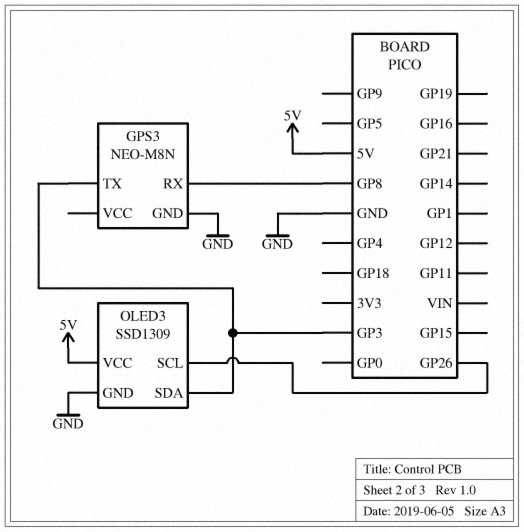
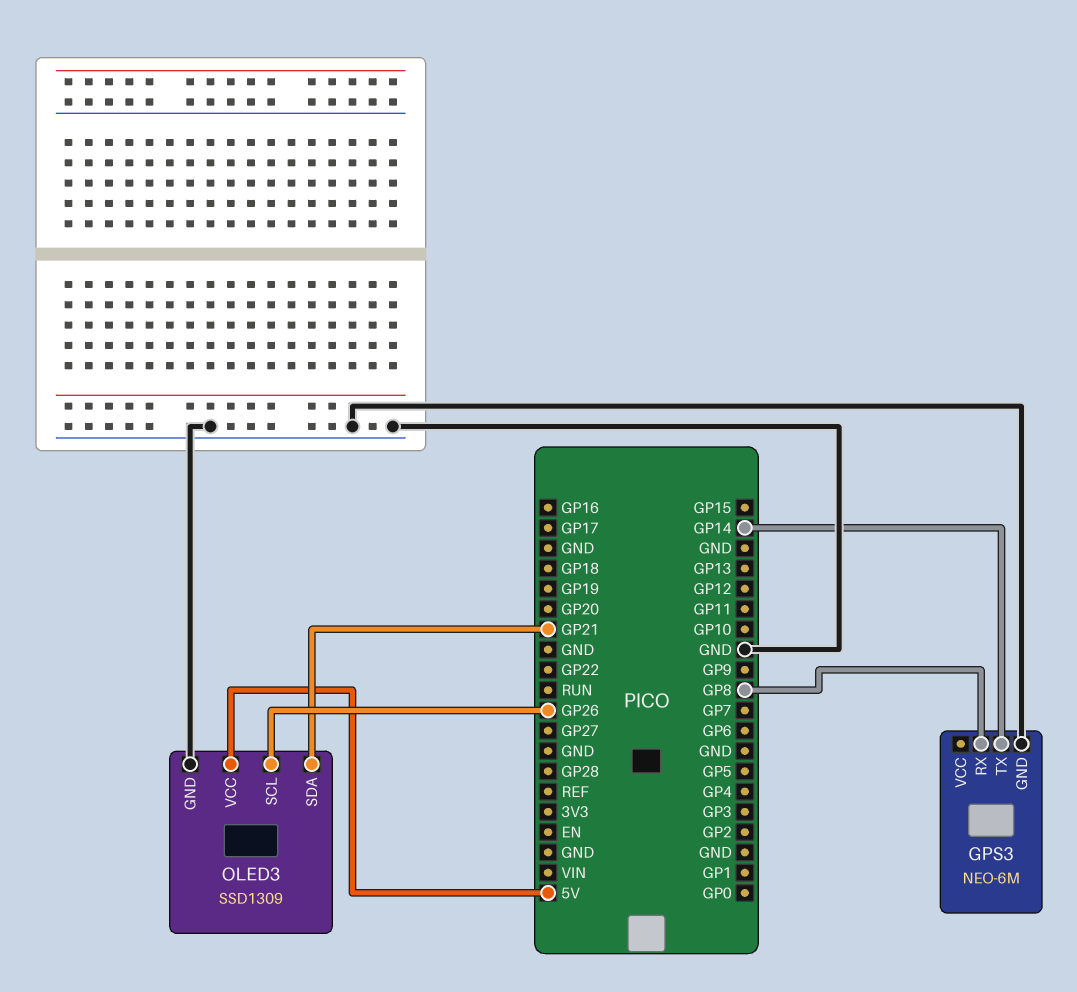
GPS3: NEO-M8N -> NEO-6M
GPS3 pin TX: GP3 -> GP14
OLED3 pin SDA: GP3 -> GP21

